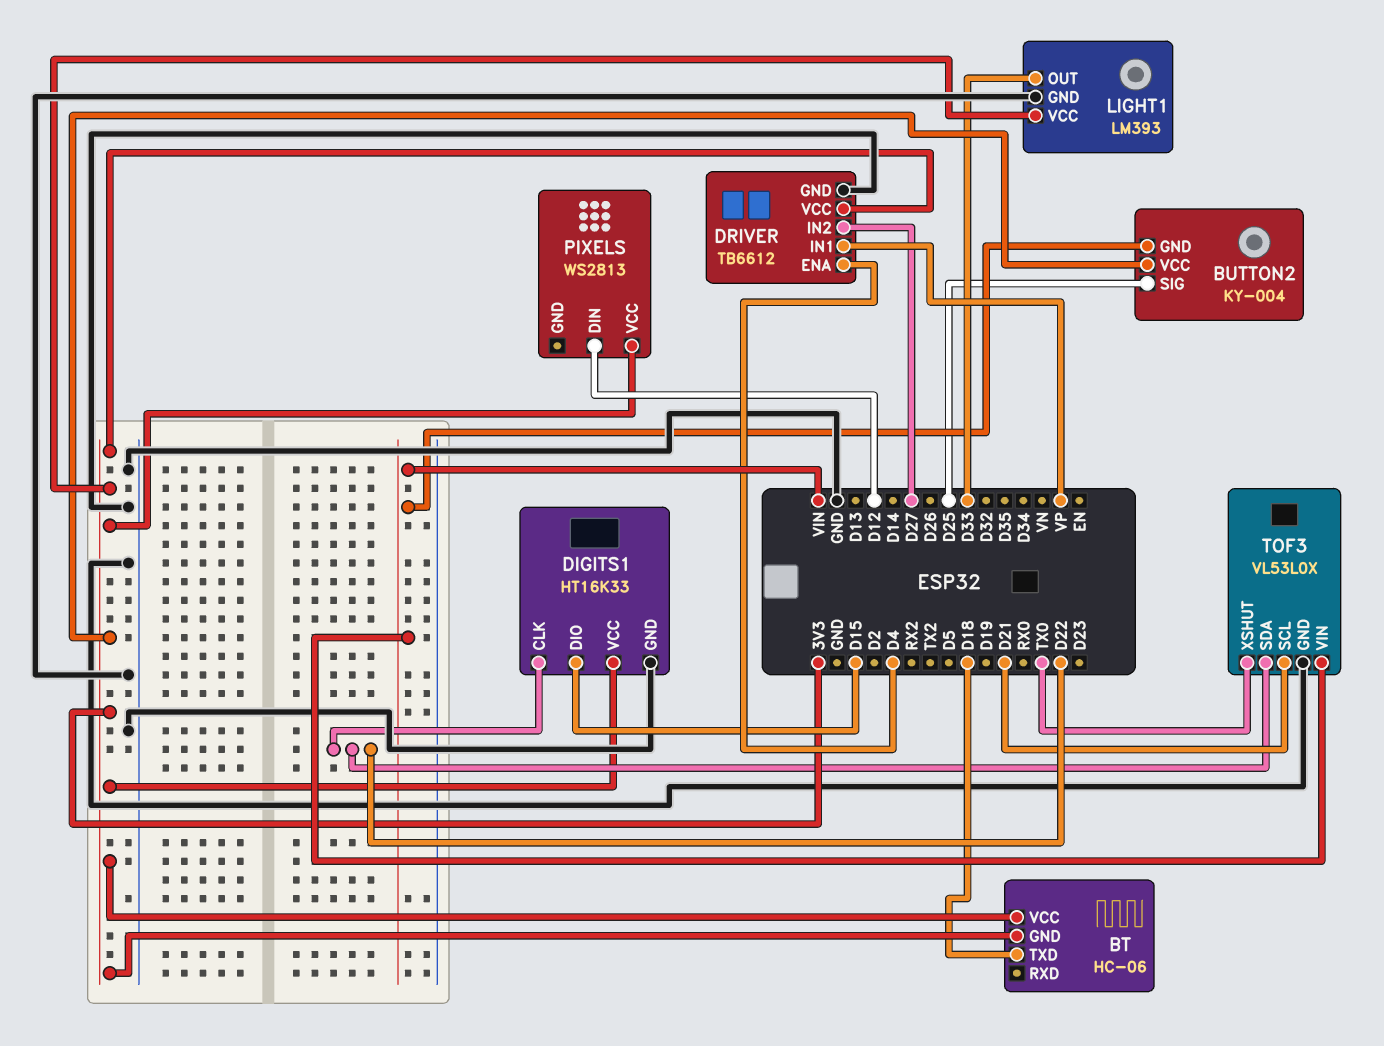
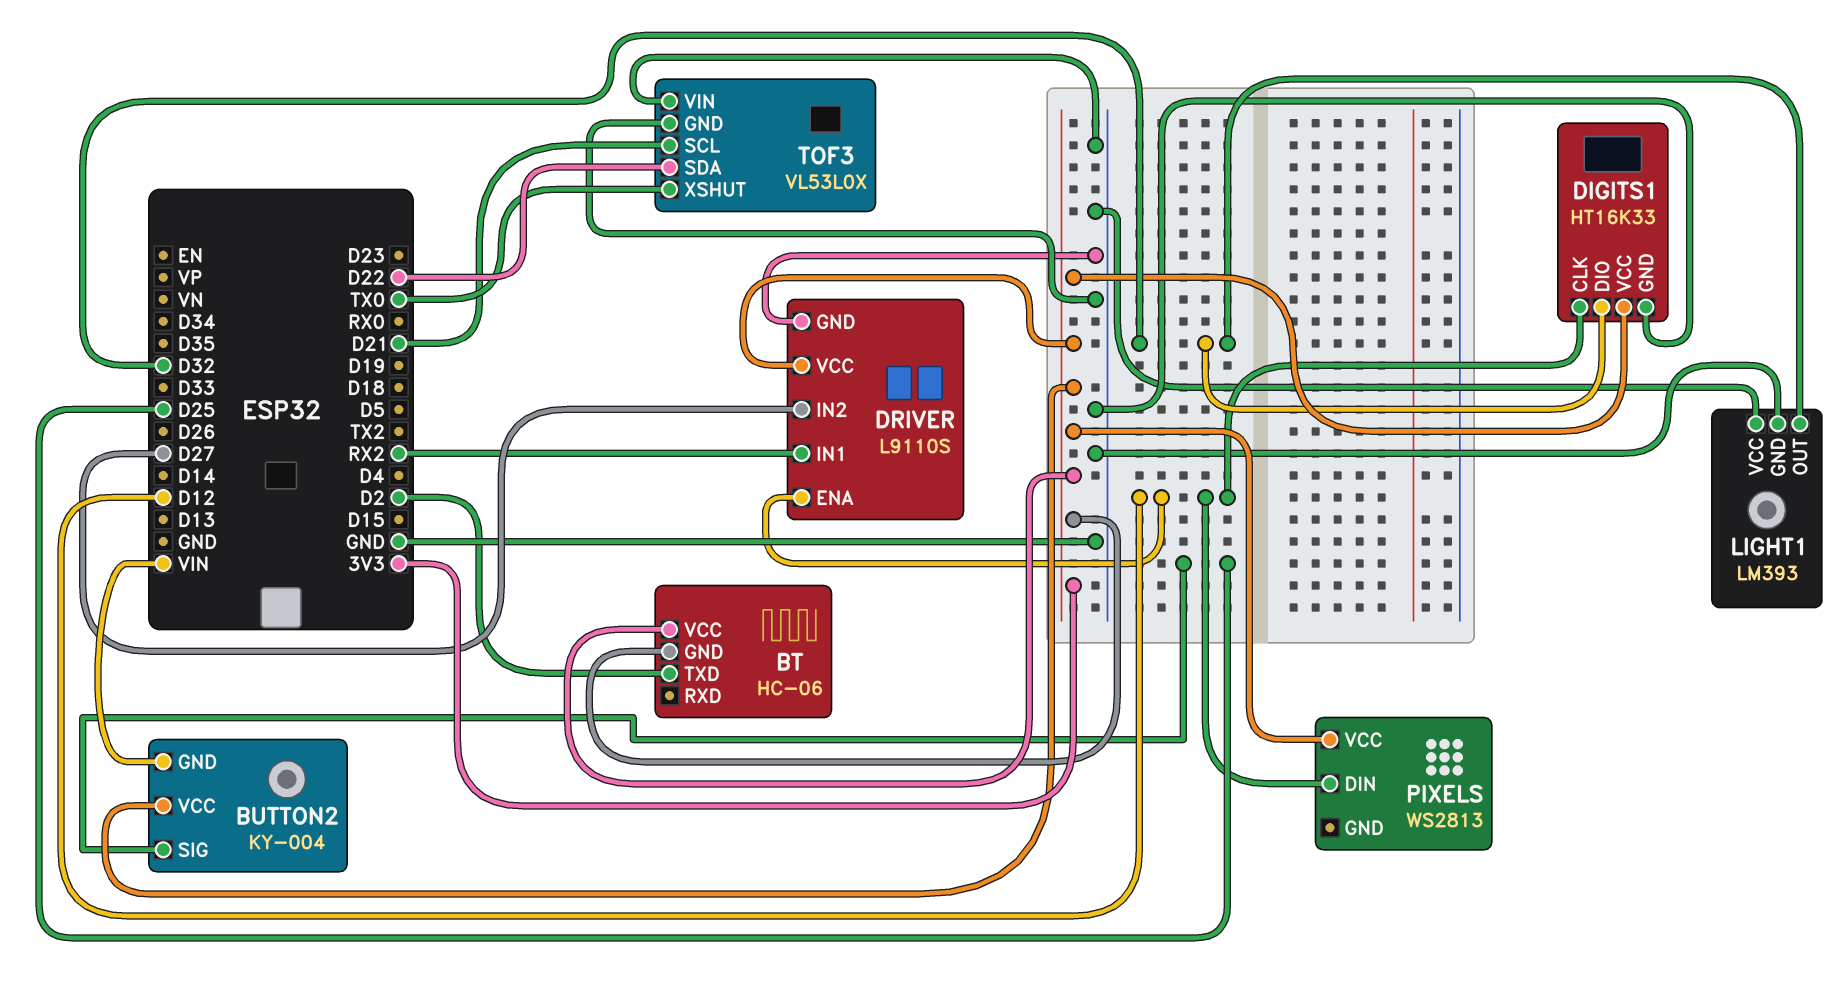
BT pin TXD: D18 -> D2
DIGITS1 pin CLK: D22 -> D12
DIGITS1 pin DIO: D15 -> D32
DRIVER: TB6612 -> L9110S
DRIVER pin ENA: D4 -> D12
DRIVER pin IN1: VP -> RX2
LIGHT1 pin OUT: D33 -> D32
LIGHT1 pin VCC: 3V3 -> GND
TOF3 pin VIN: VIN -> GND

